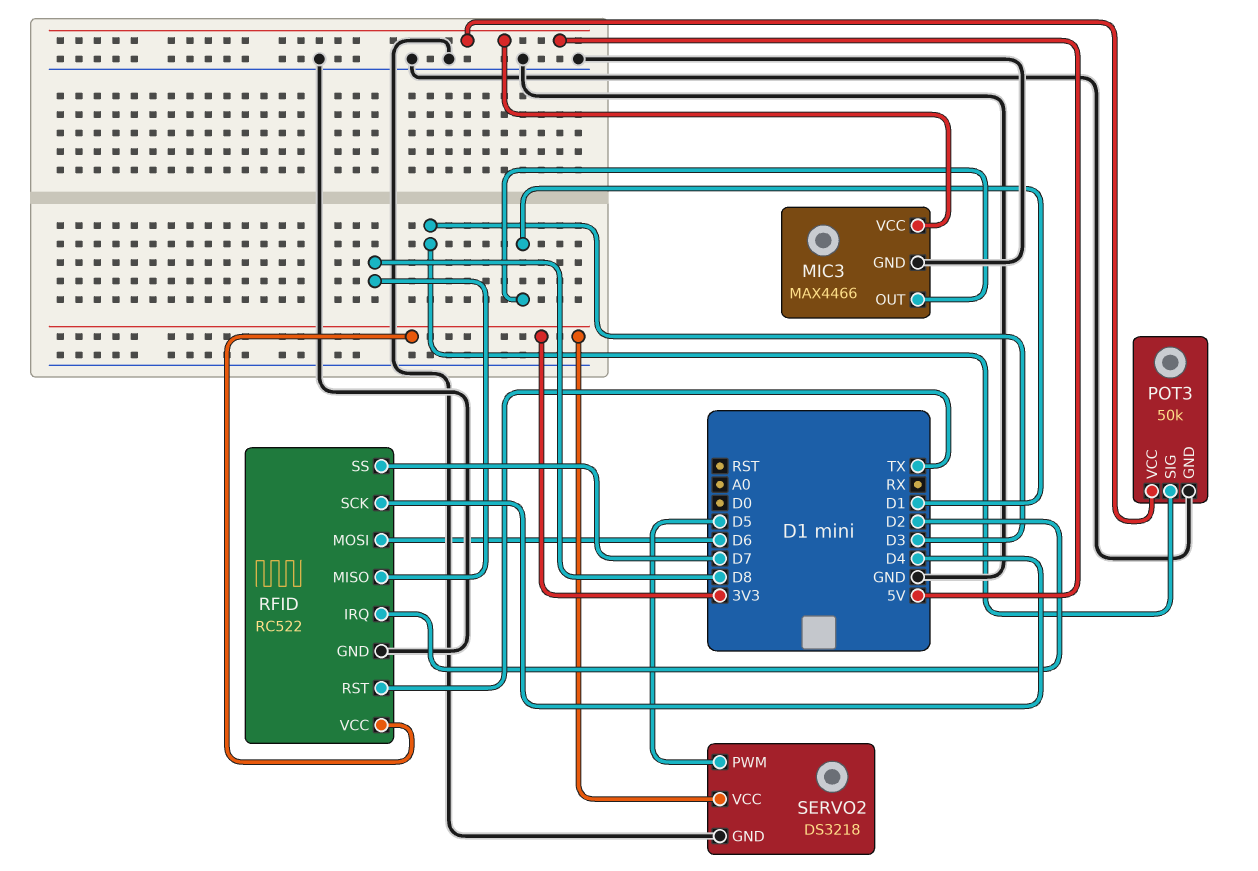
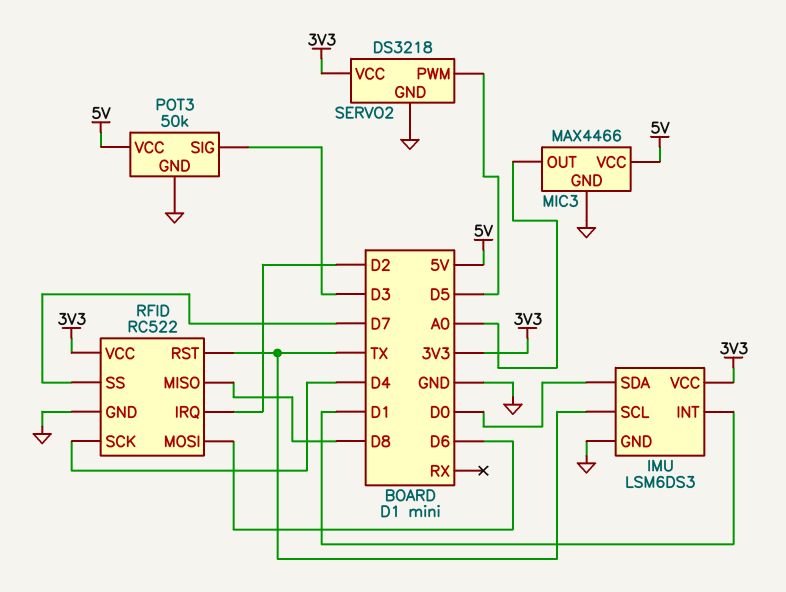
IMU: none -> LSM6DS3
IMU pin GND: none -> GND
IMU pin INT: none -> D1
IMU pin SCL: none -> TX
IMU pin SDA: none -> D0
IMU pin VCC: none -> 3V3
MIC3 pin OUT: D1 -> A0

